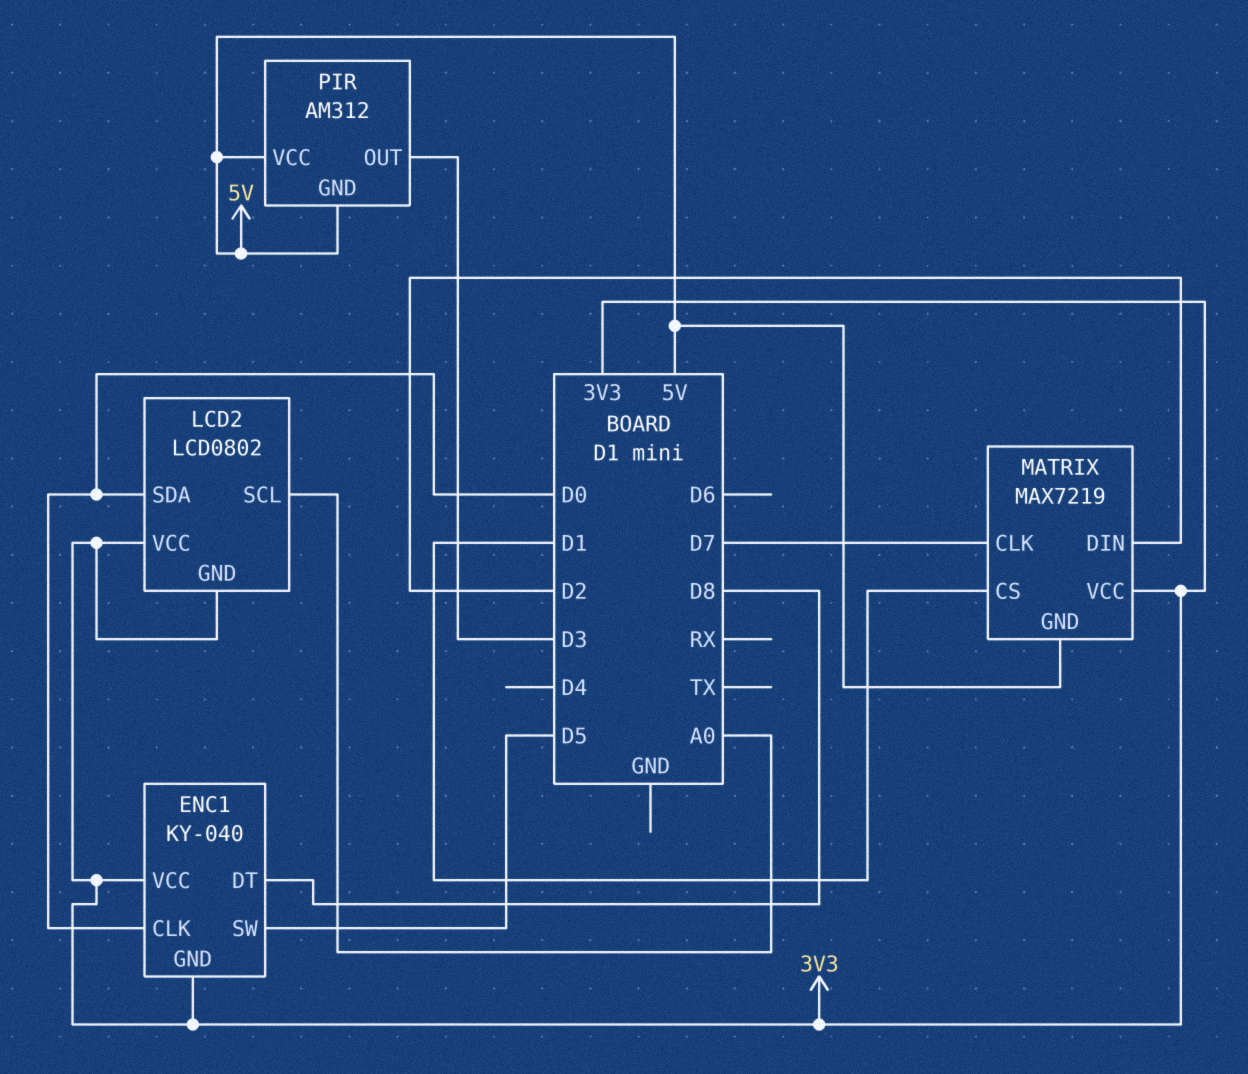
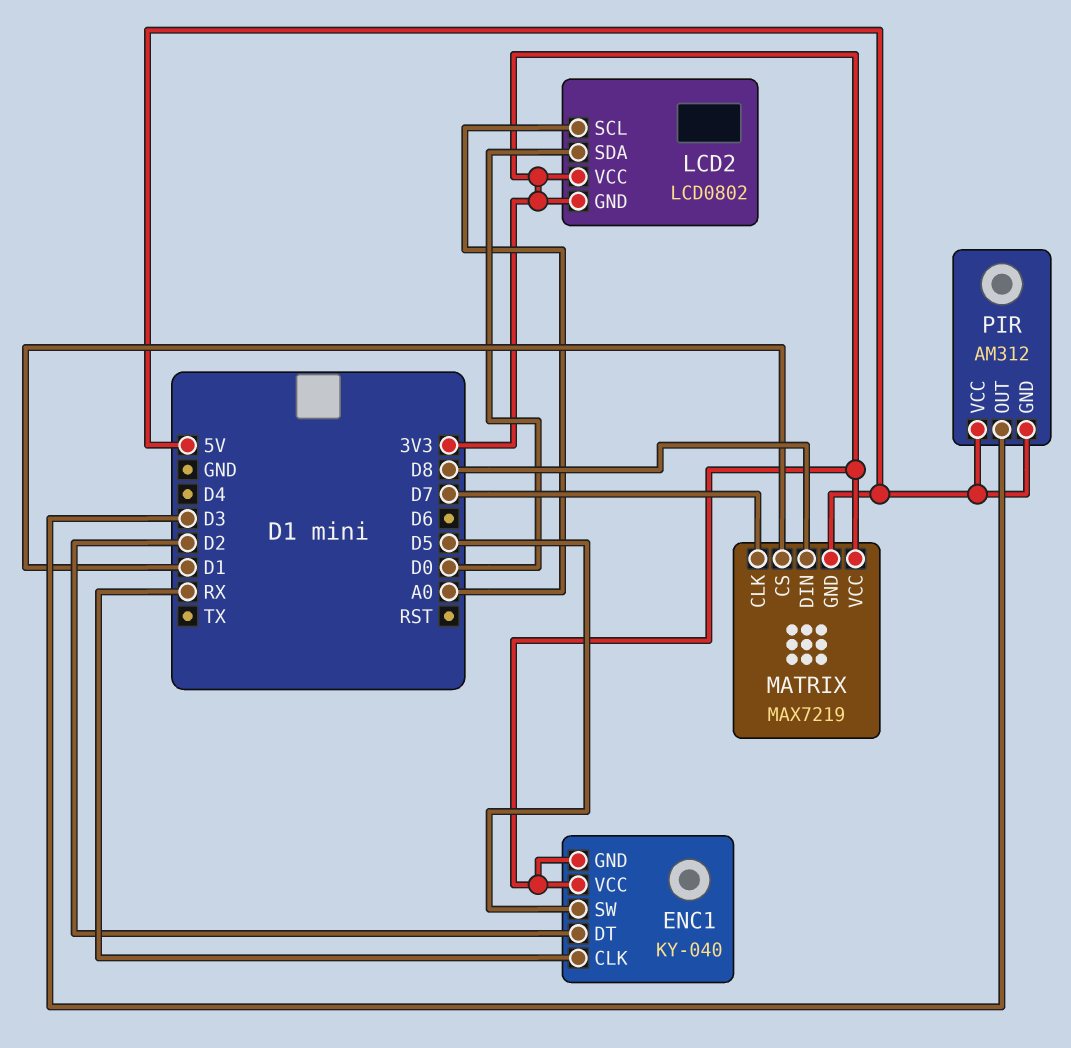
ENC1 pin CLK: D0 -> RX
ENC1 pin DT: D8 -> D2
MATRIX pin DIN: D2 -> D8

